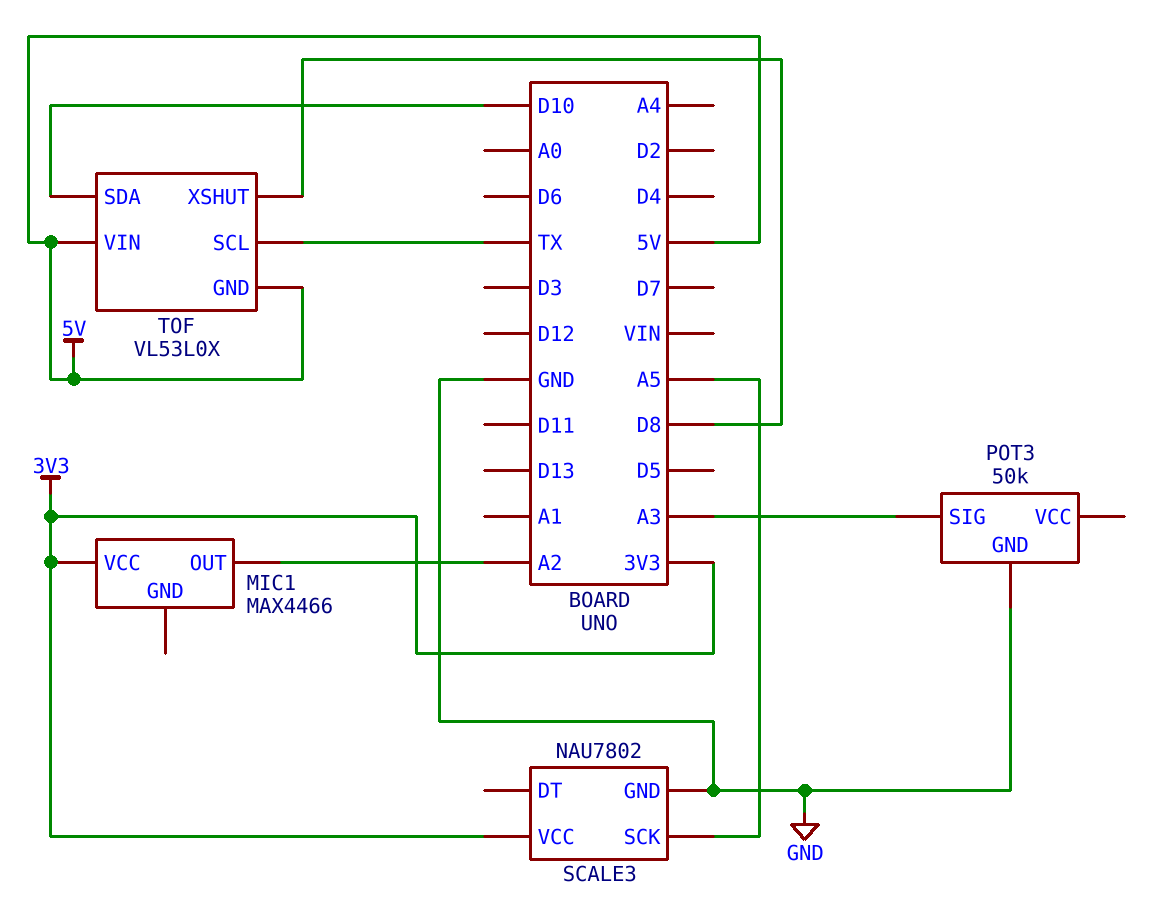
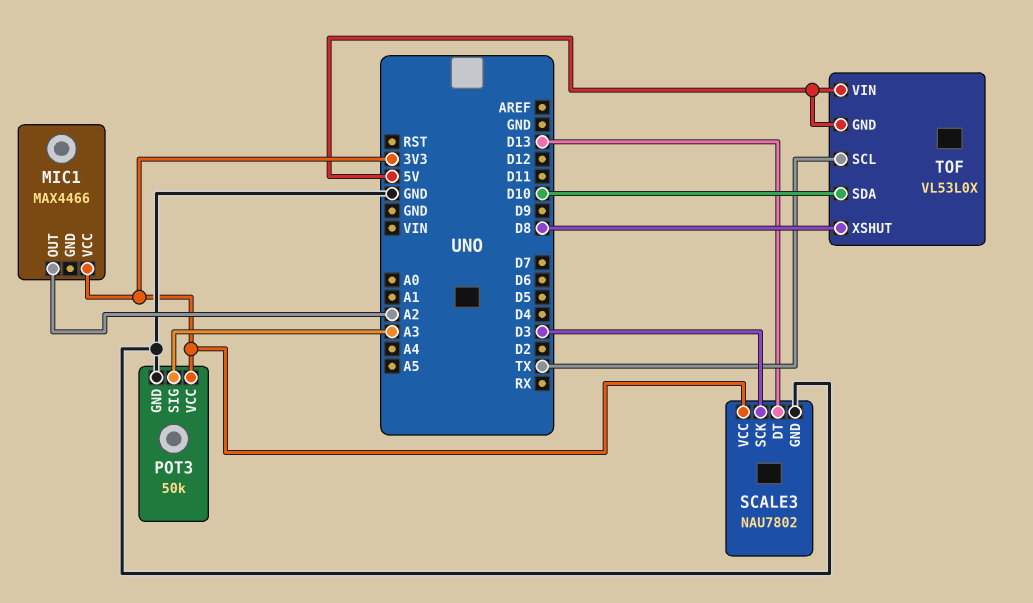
POT3 pin VCC: none -> 3V3
SCALE3 pin DT: none -> D13
SCALE3 pin SCK: A5 -> D3

